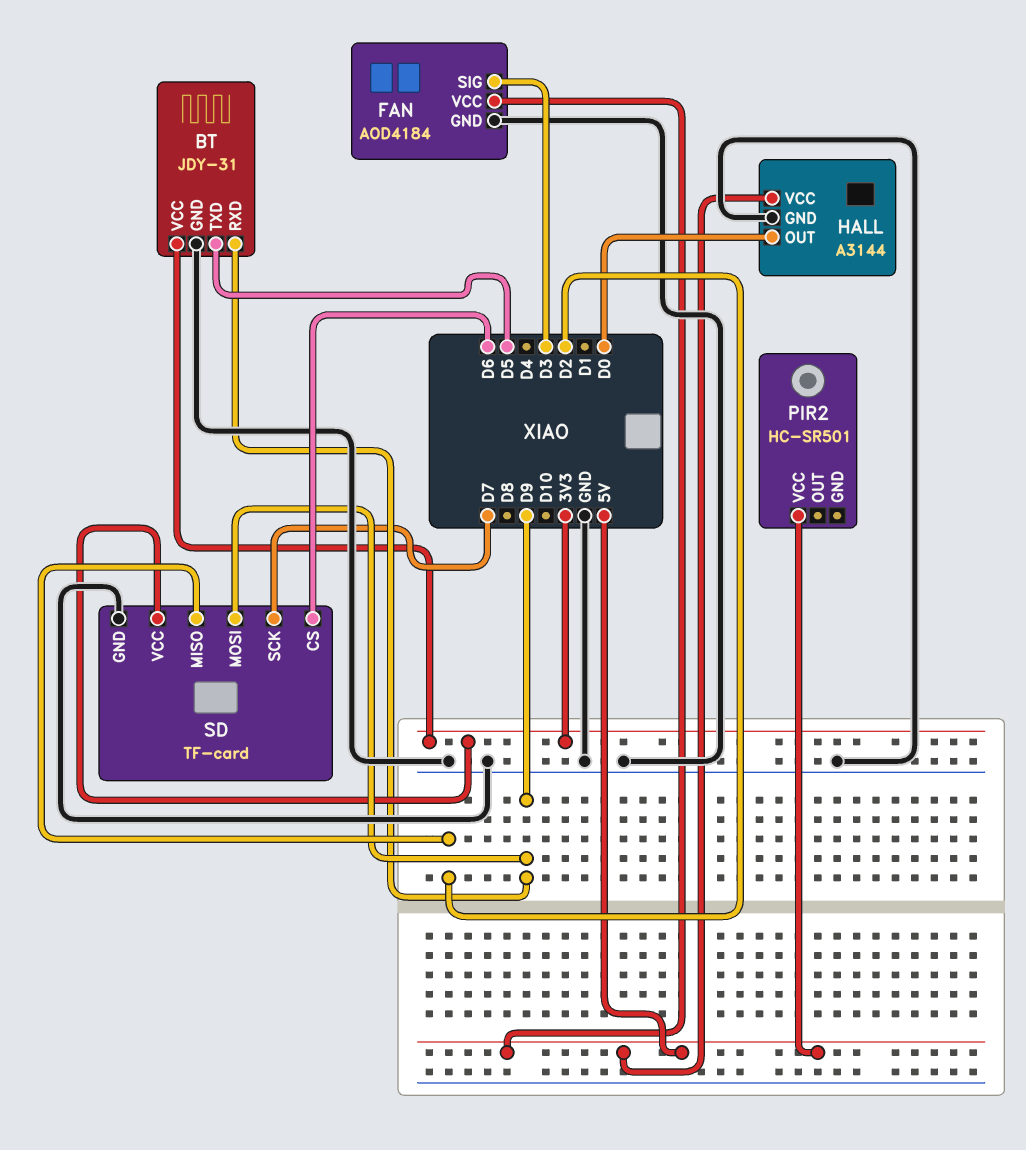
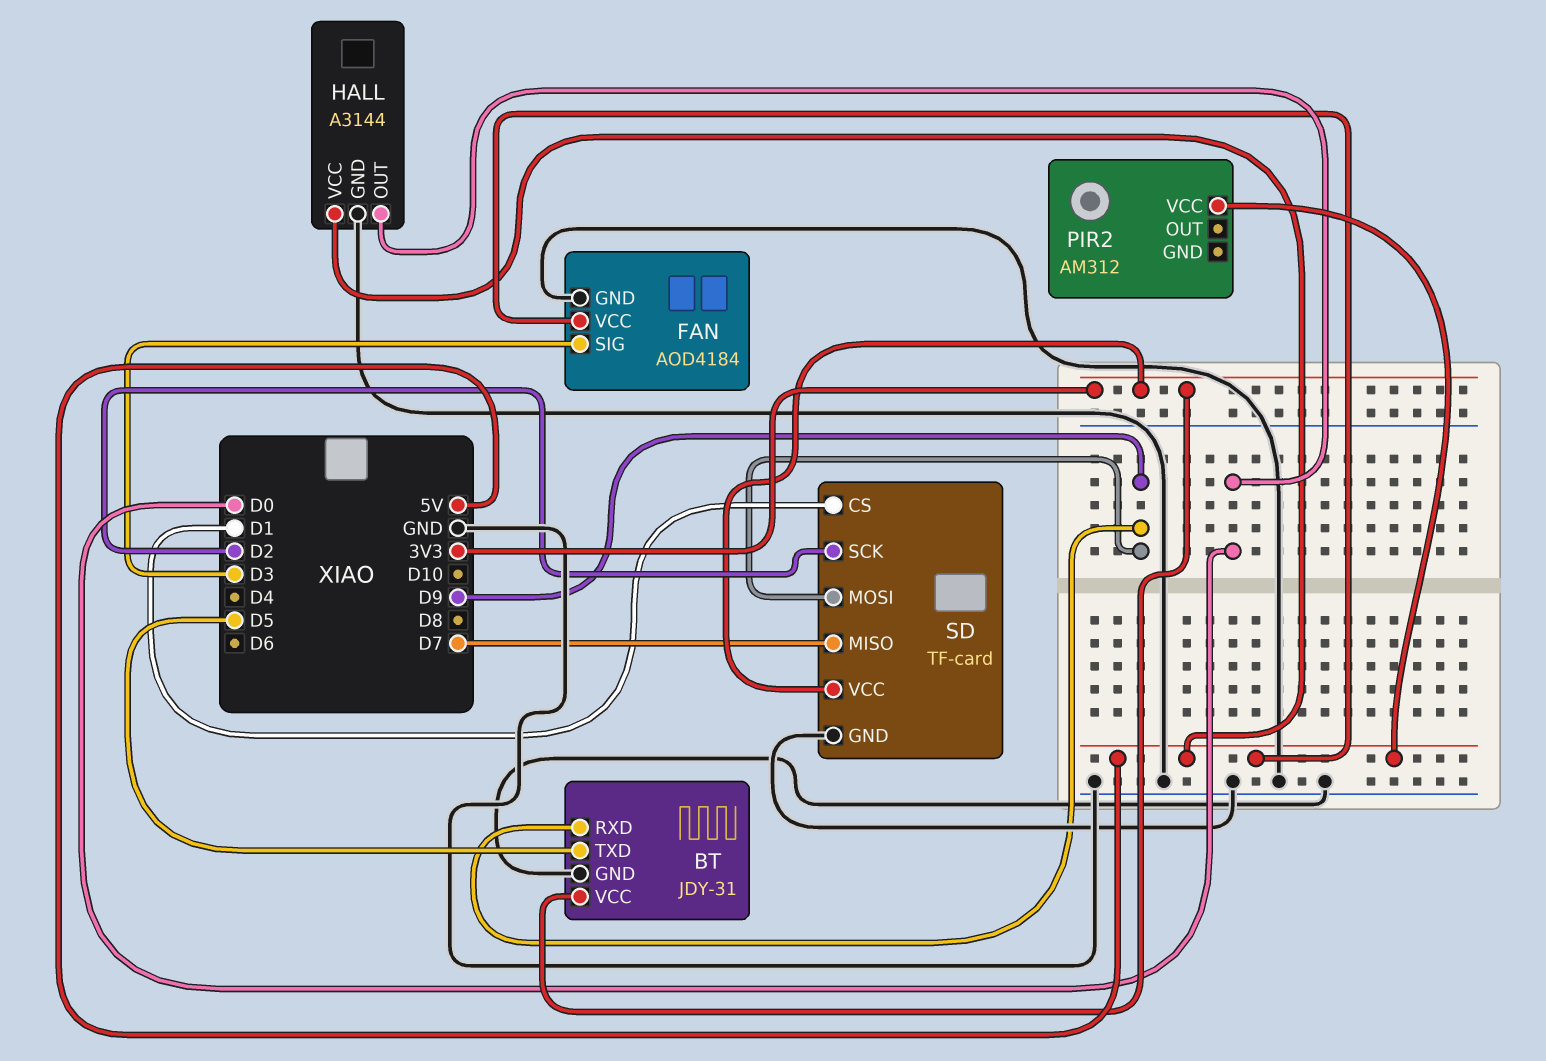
PIR2: HC-SR501 -> AM312
SD pin CS: D6 -> D1
SD pin MISO: D2 -> D7
SD pin SCK: D7 -> D2

